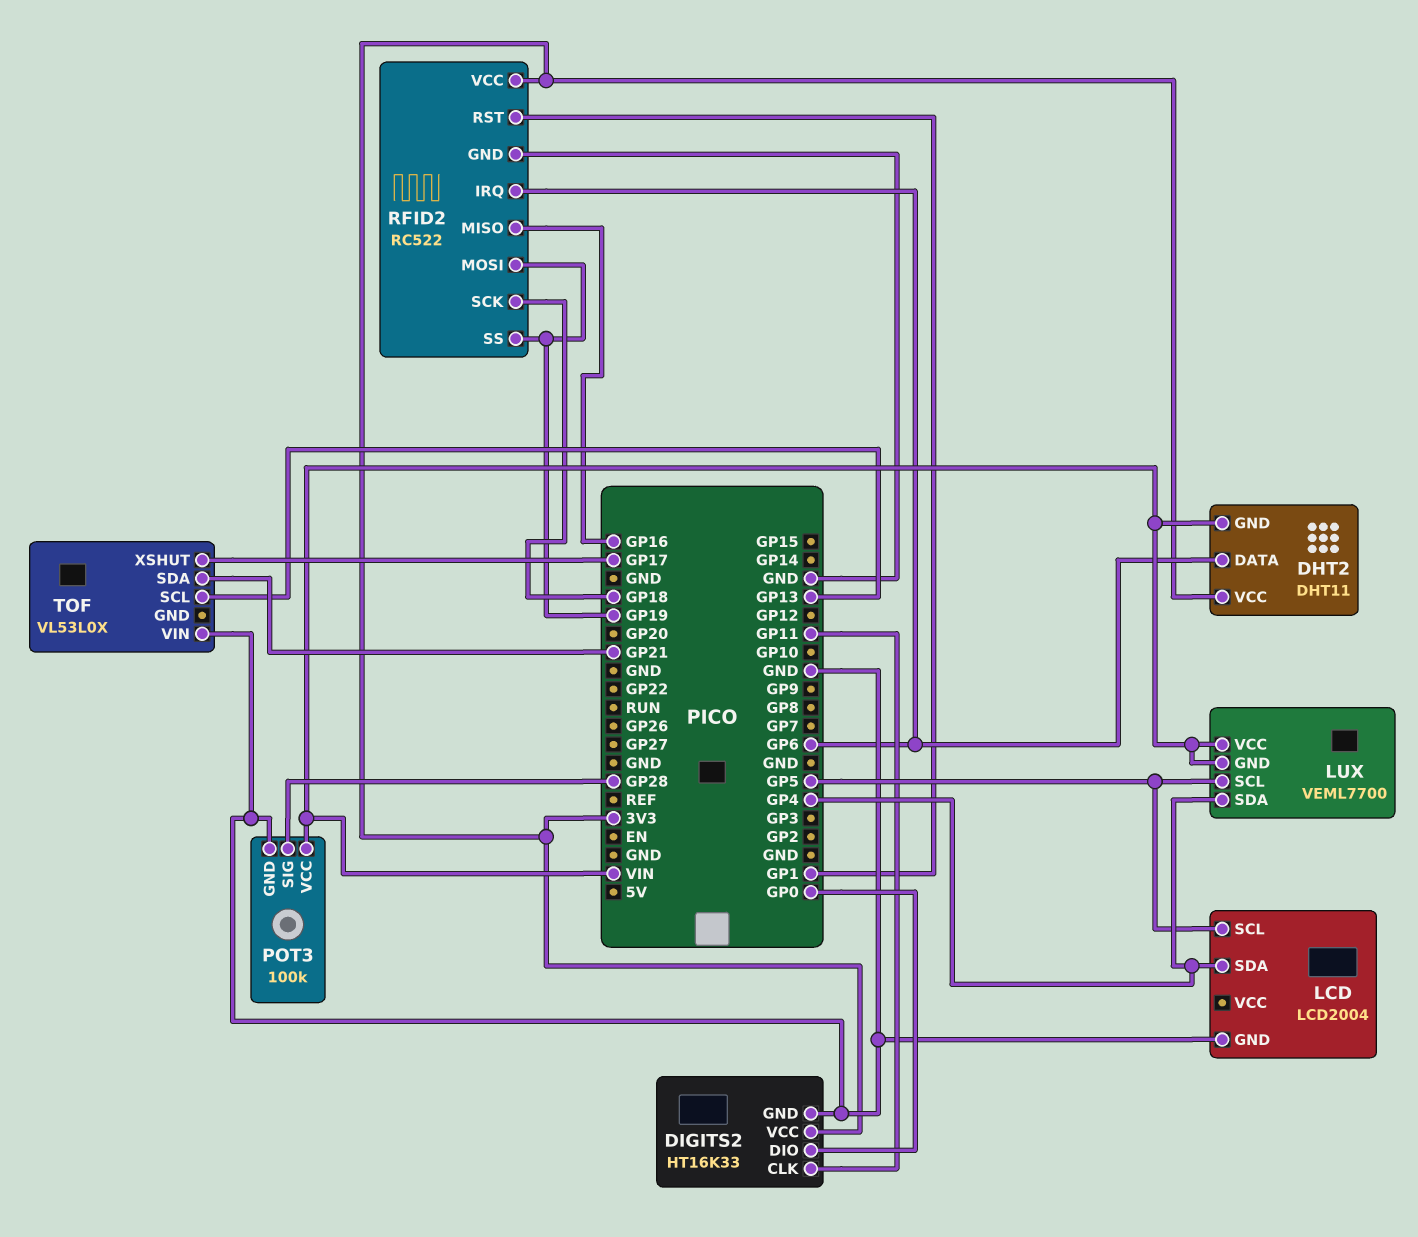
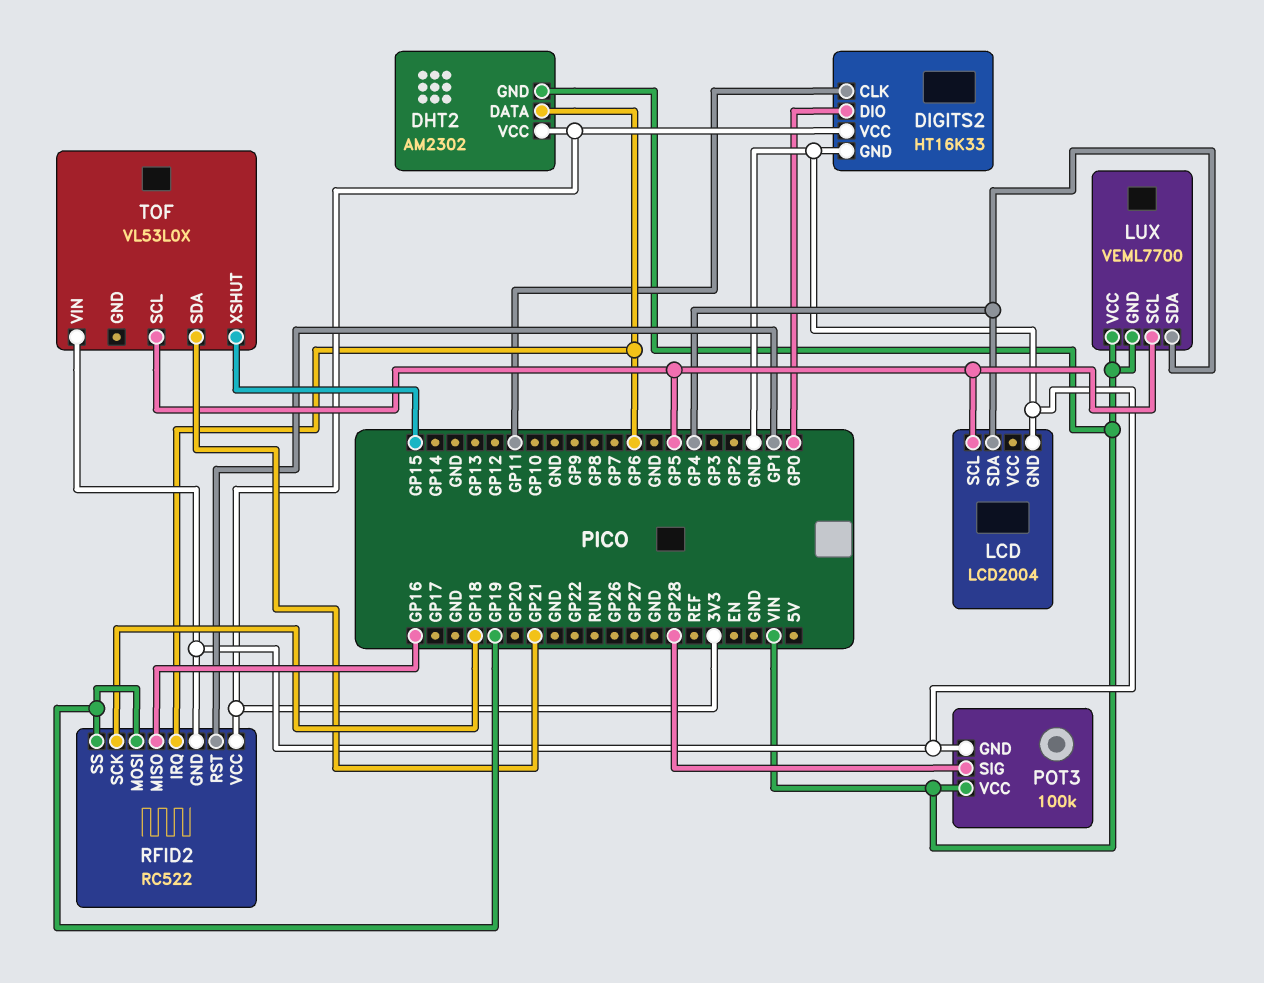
DHT2: DHT11 -> AM2302
TOF pin SCL: GP13 -> GP5
TOF pin XSHUT: GP17 -> GP15

